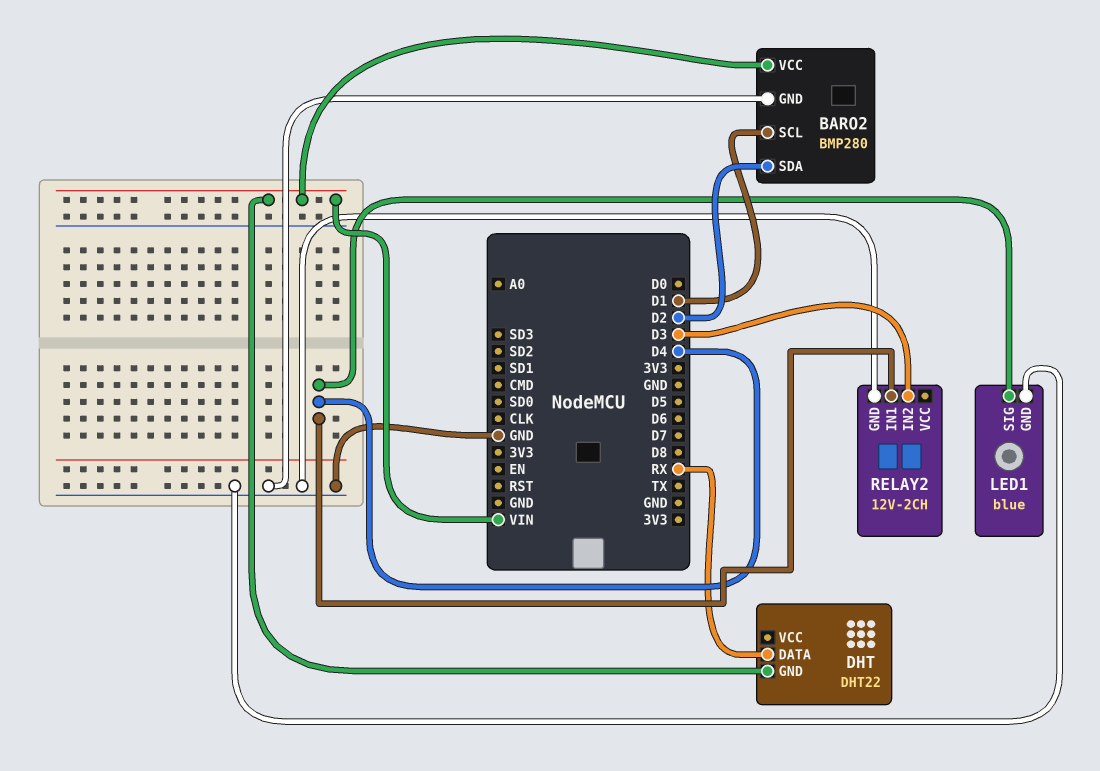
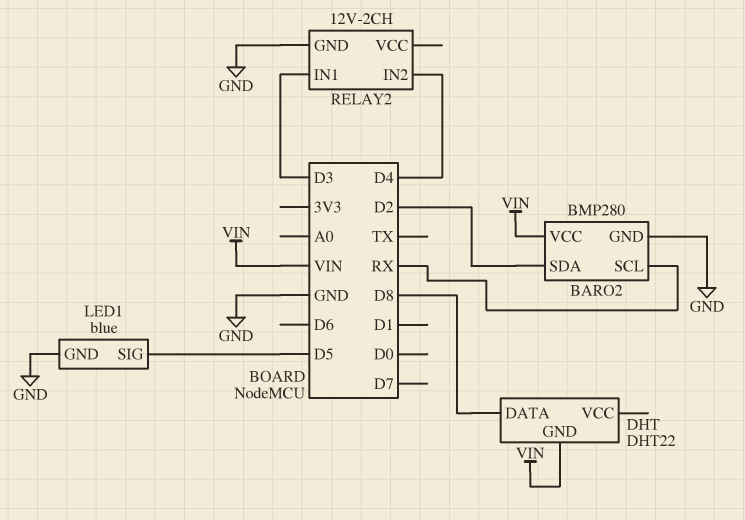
BARO2 pin SCL: D1 -> RX
DHT pin DATA: RX -> D8
LED1 pin SIG: D4 -> D5
RELAY2 pin IN1: D4 -> D3
RELAY2 pin IN2: D3 -> D4

